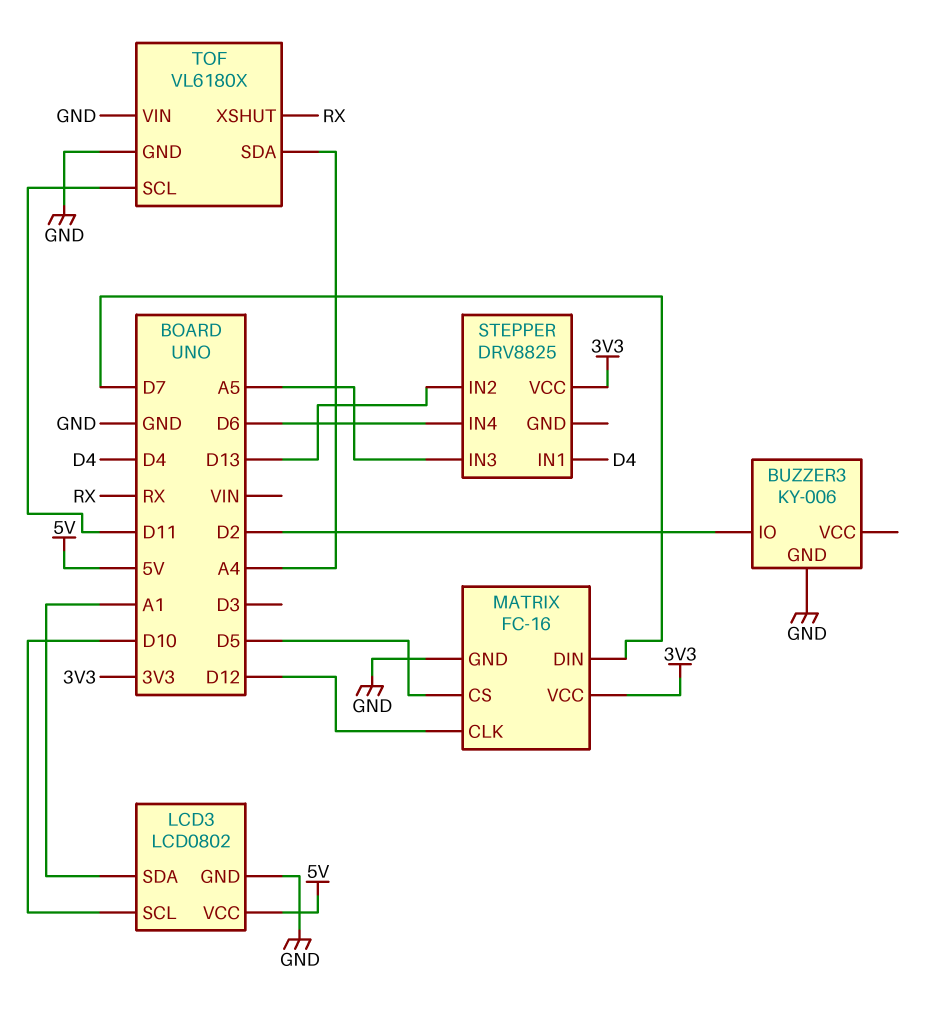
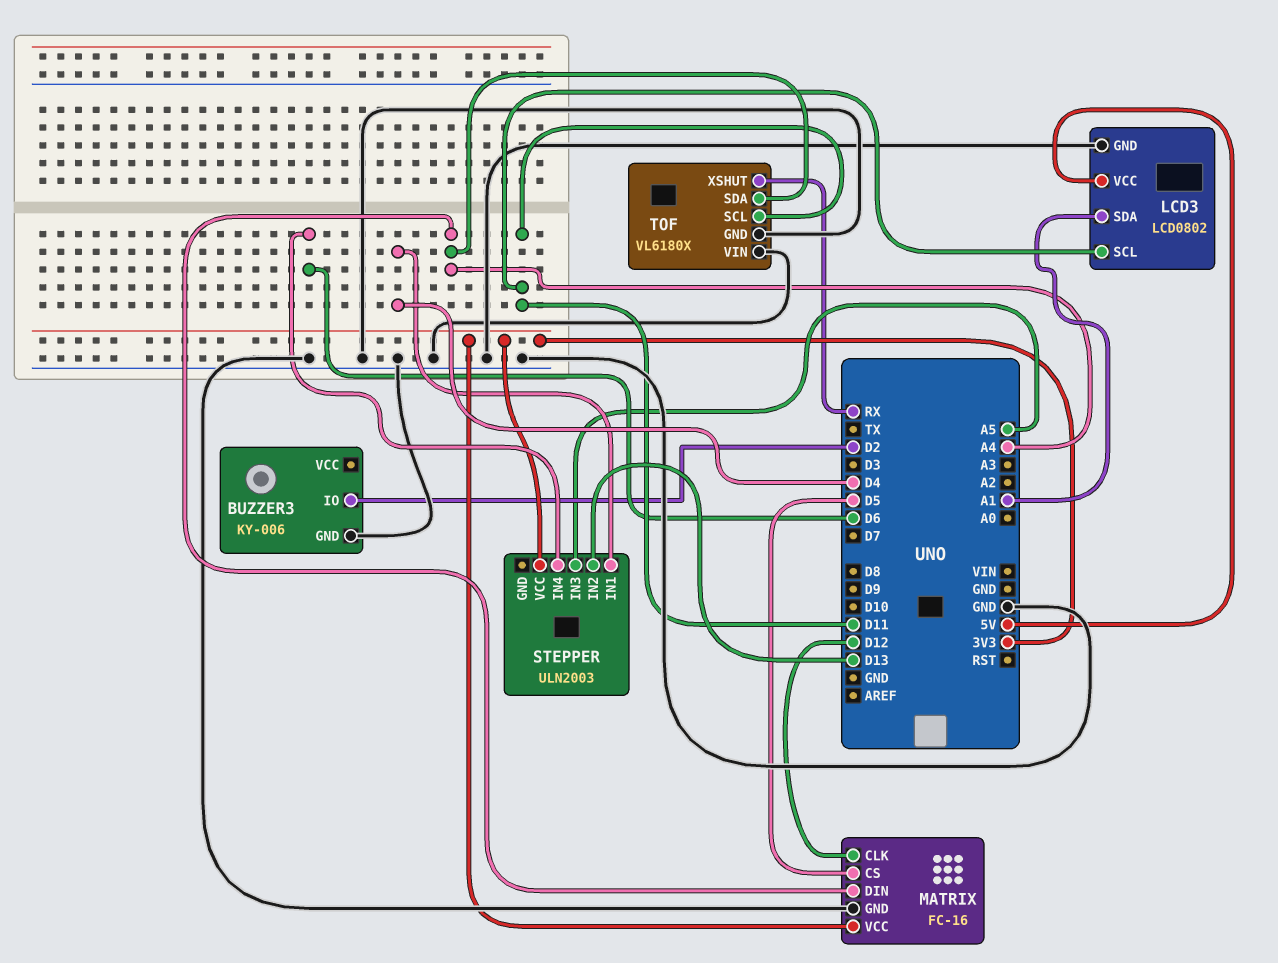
LCD3 pin SCL: D10 -> D11
MATRIX pin DIN: D7 -> A4
STEPPER: DRV8825 -> ULN2003

